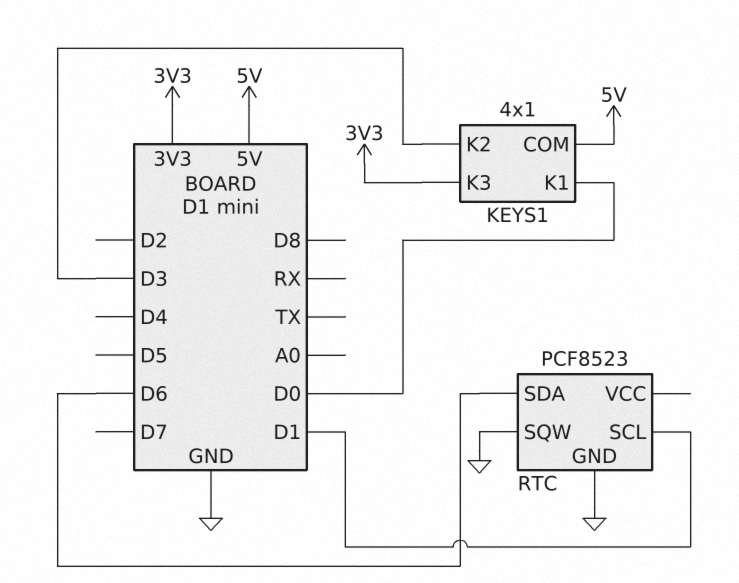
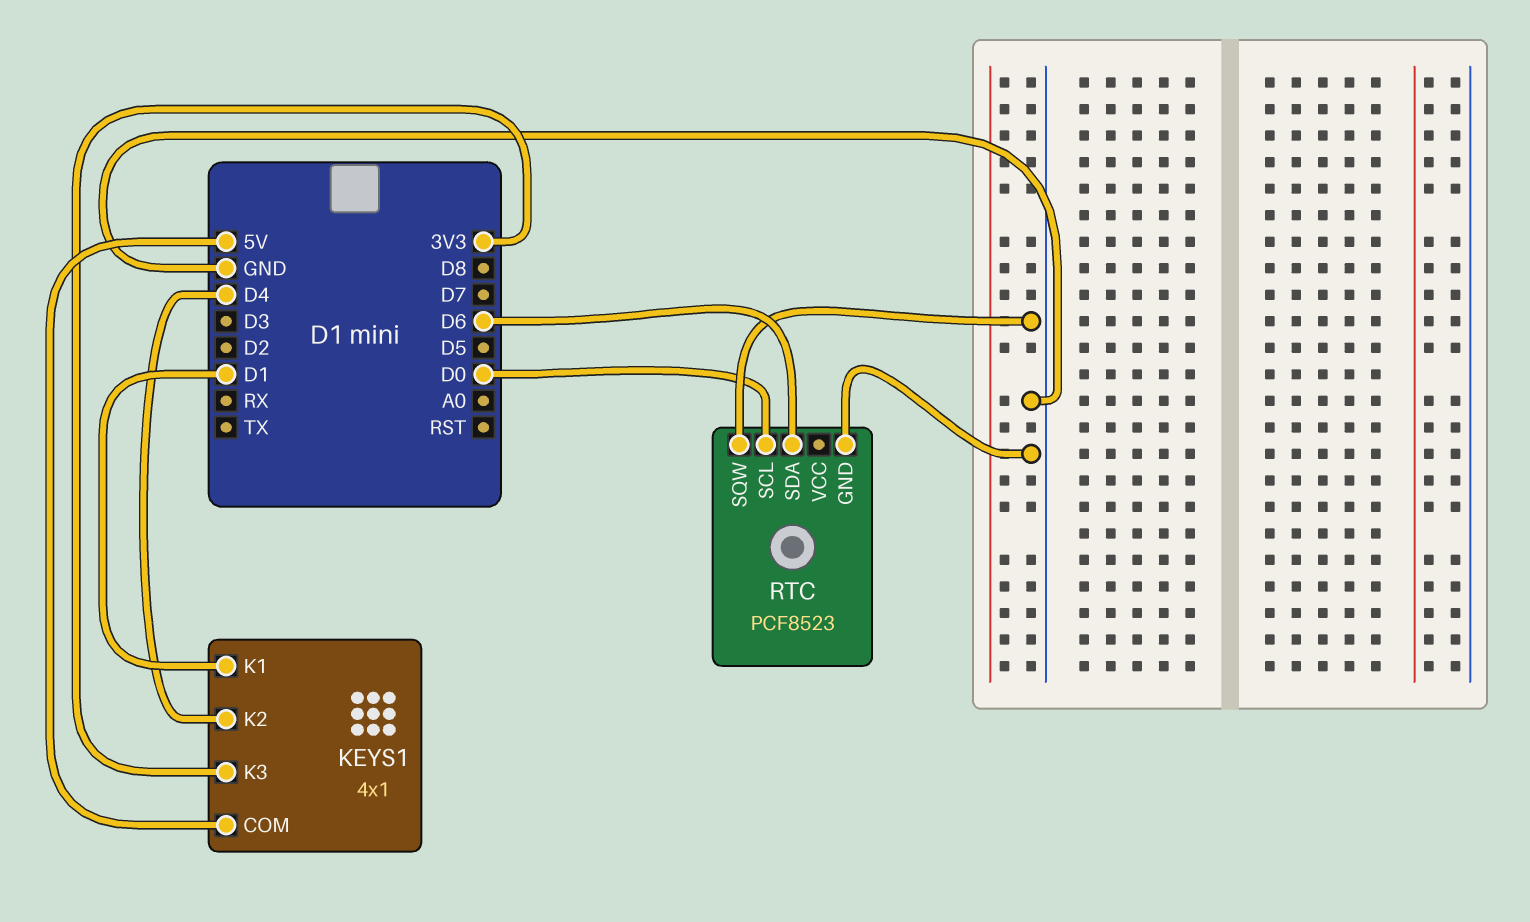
KEYS1 pin K1: D0 -> D1
KEYS1 pin K2: D3 -> D4
RTC pin SCL: D1 -> D0

